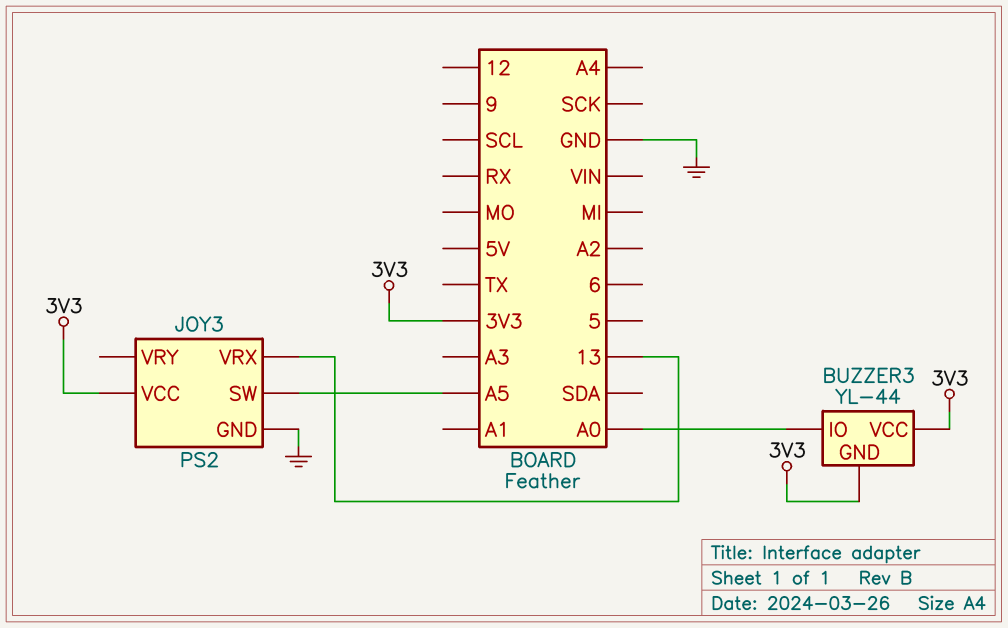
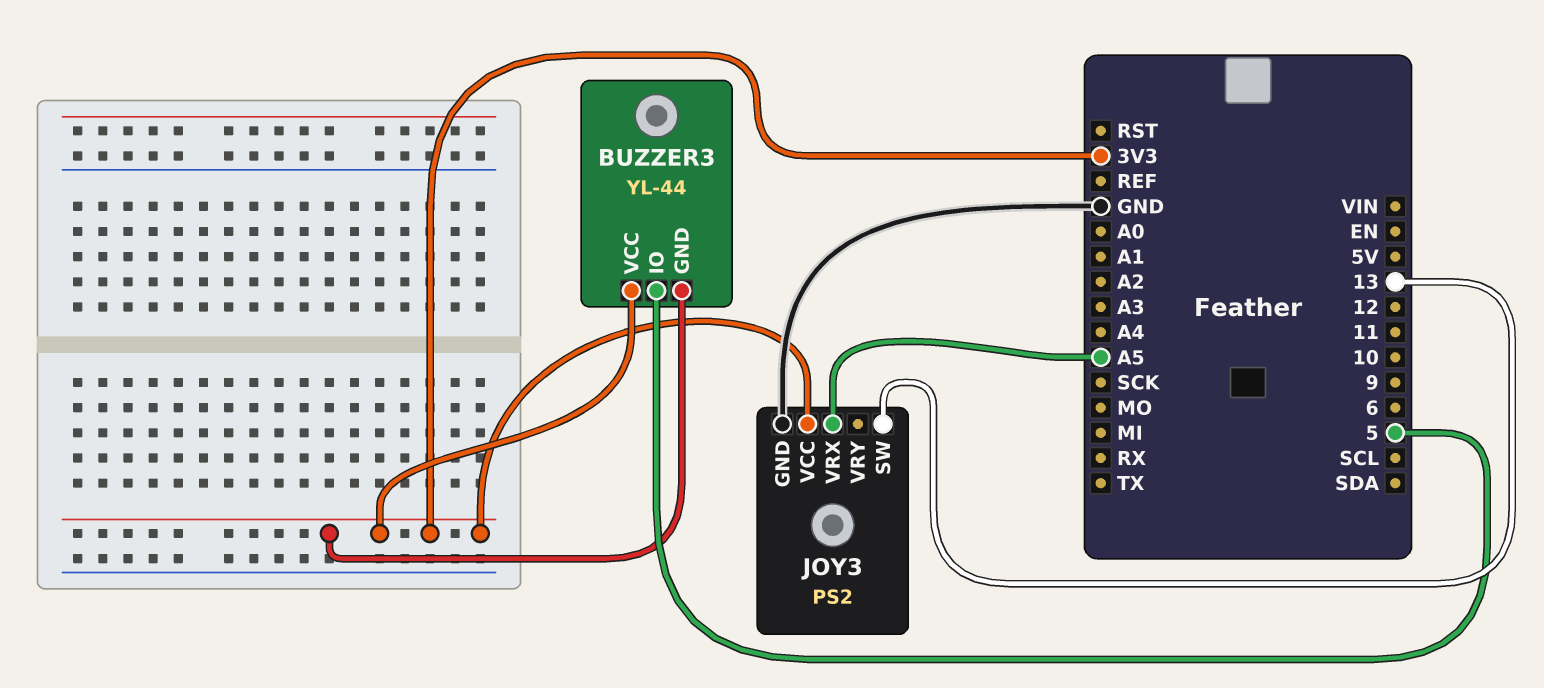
BUZZER3 pin IO: A0 -> 5
JOY3 pin SW: A5 -> 13
JOY3 pin VRX: 13 -> A5

